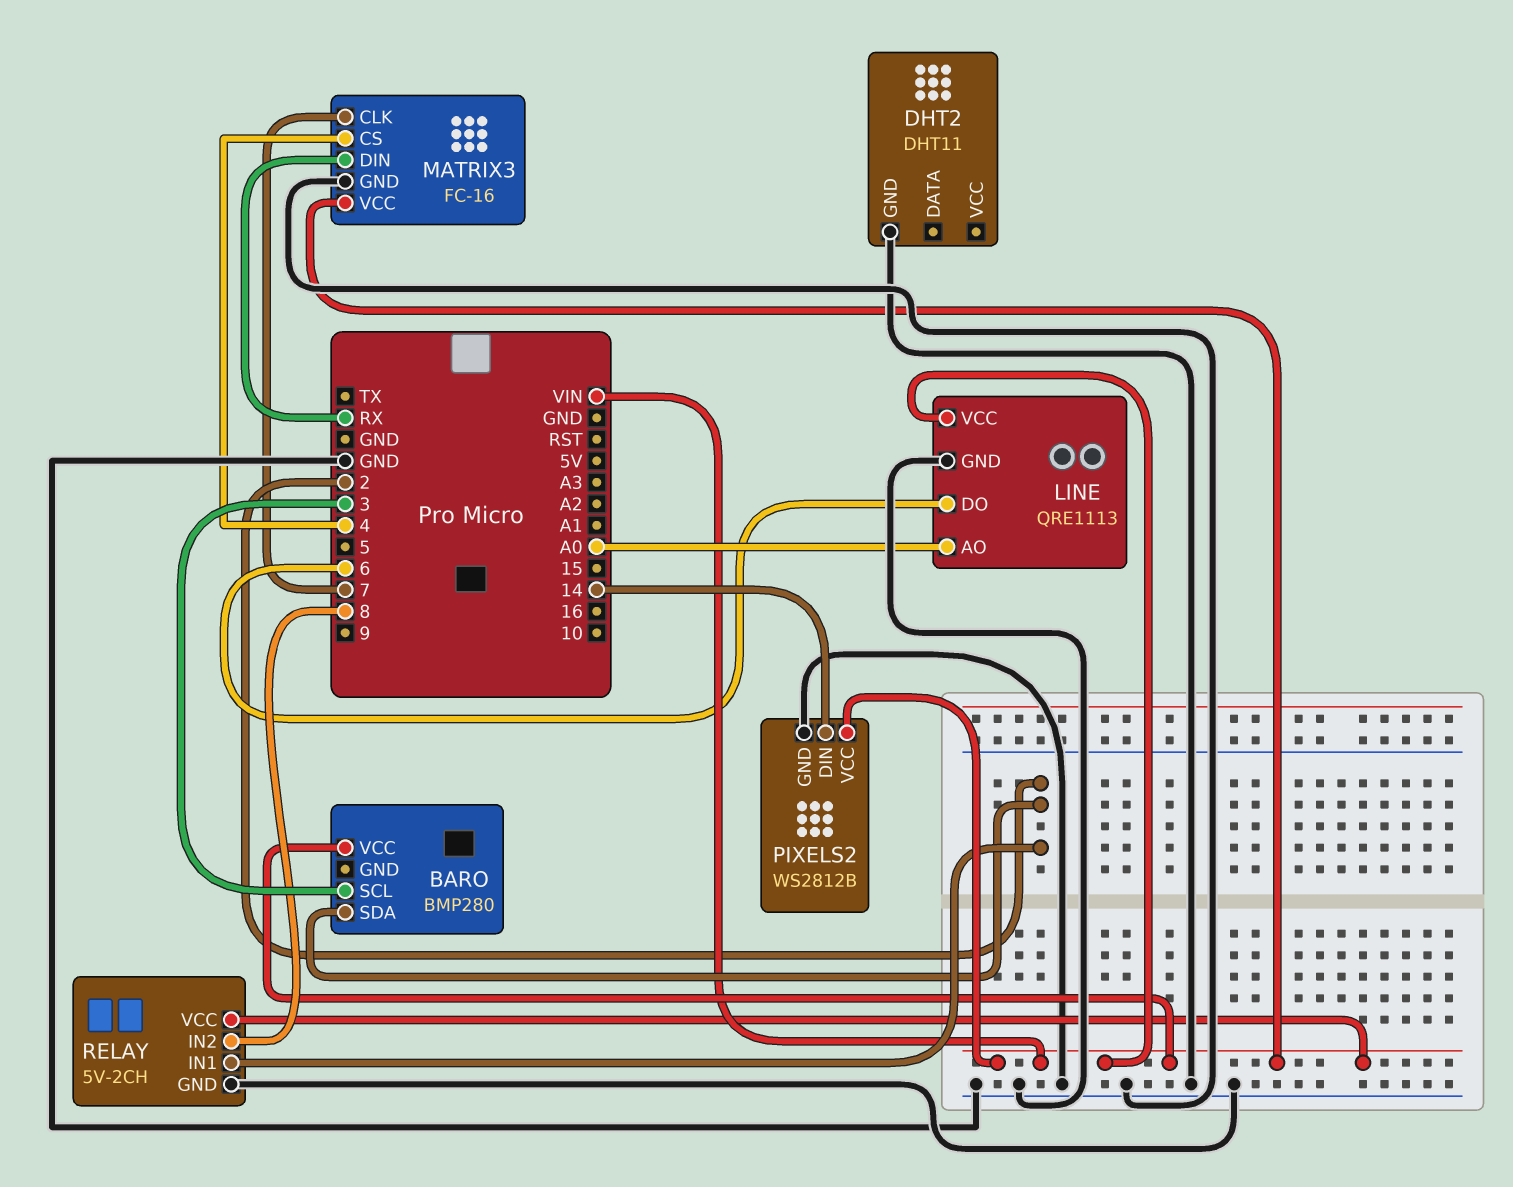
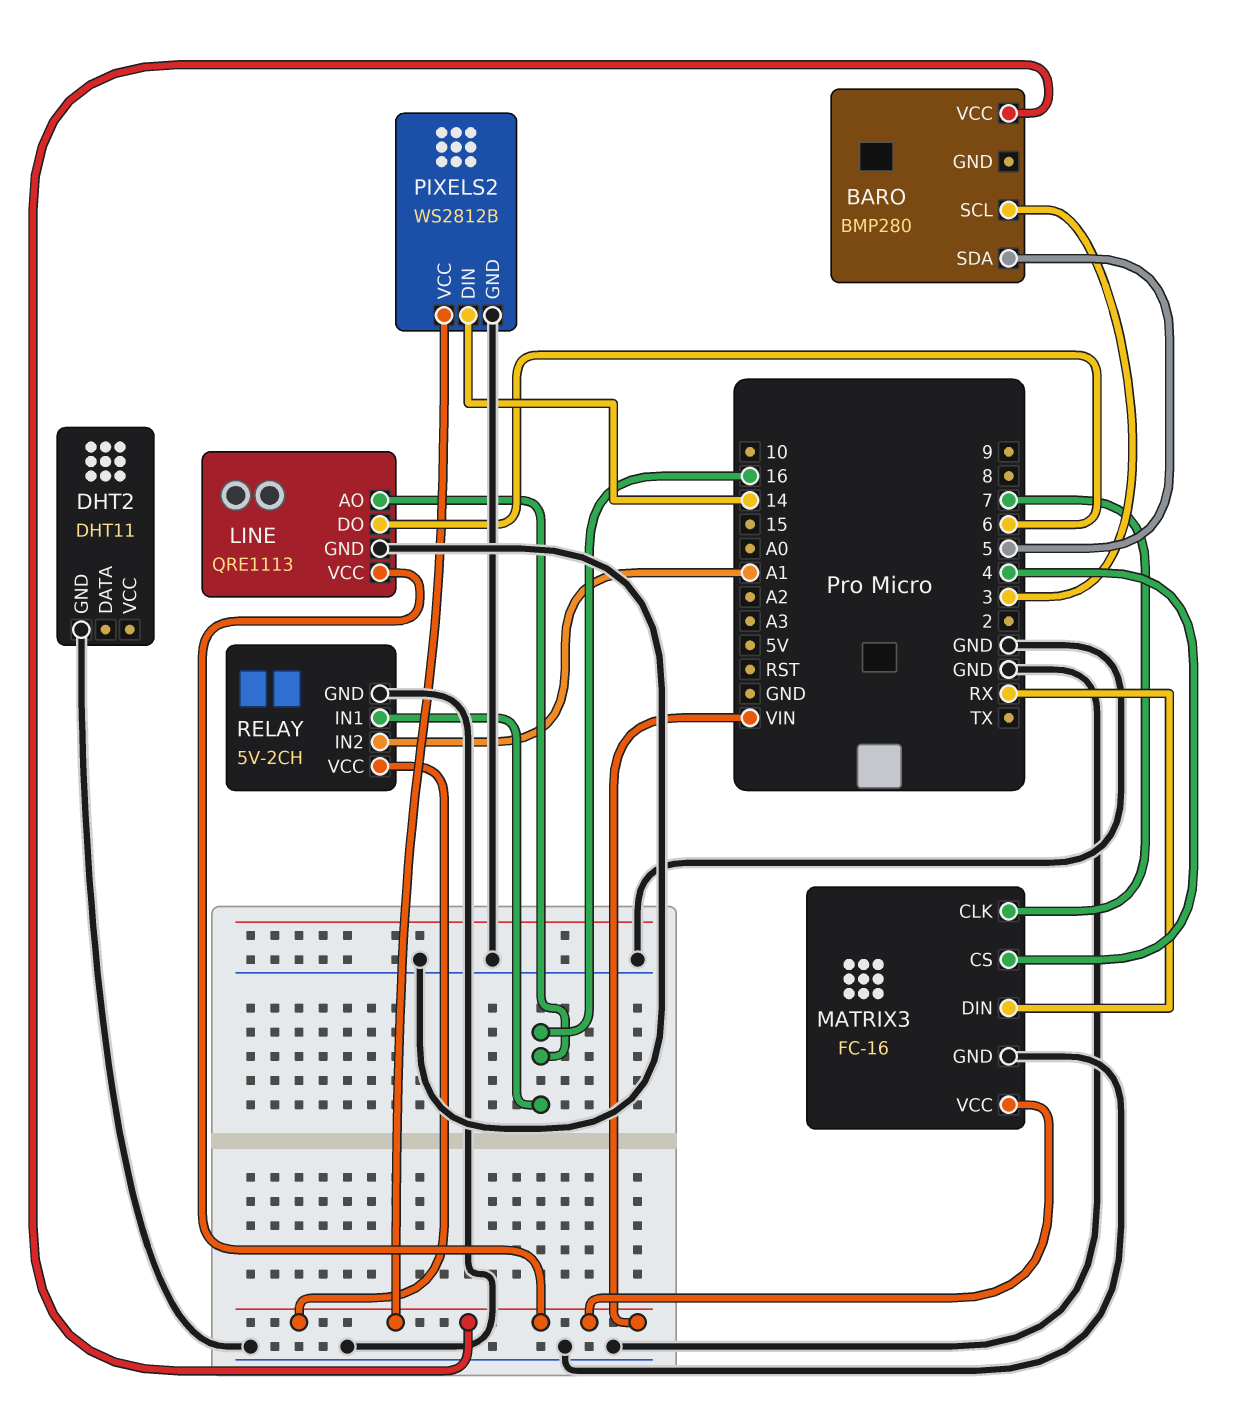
BARO pin SDA: 2 -> 5
LINE pin AO: A0 -> 16
RELAY pin IN1: 2 -> 16
RELAY pin IN2: 8 -> A1

